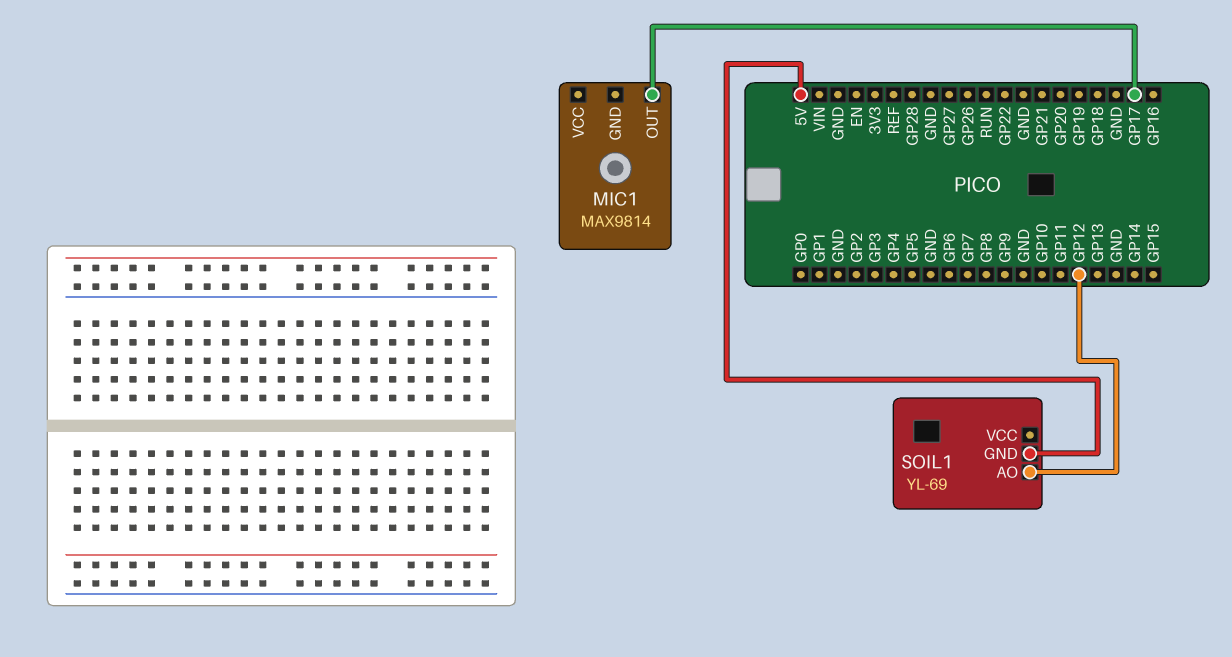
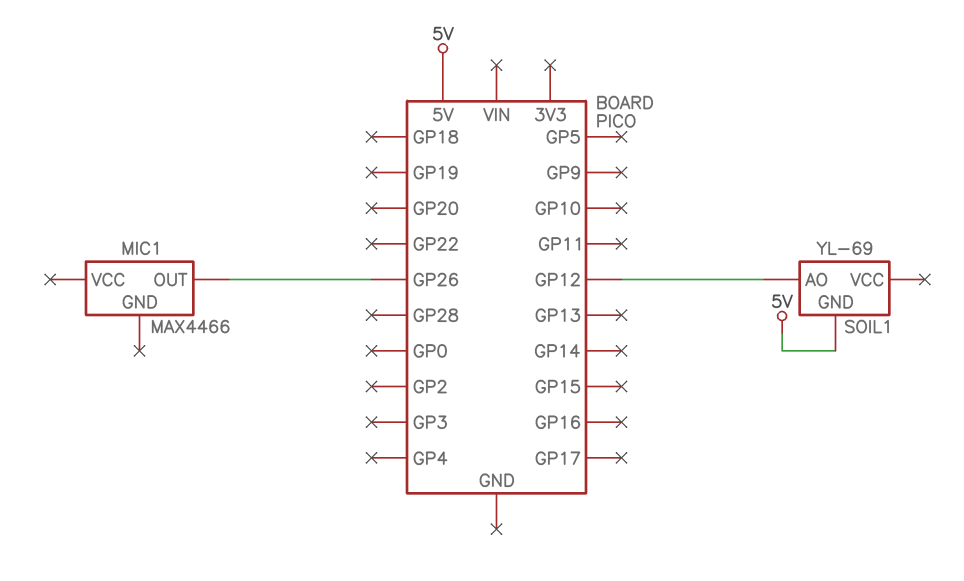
MIC1: MAX9814 -> MAX4466
MIC1 pin OUT: GP17 -> GP26

